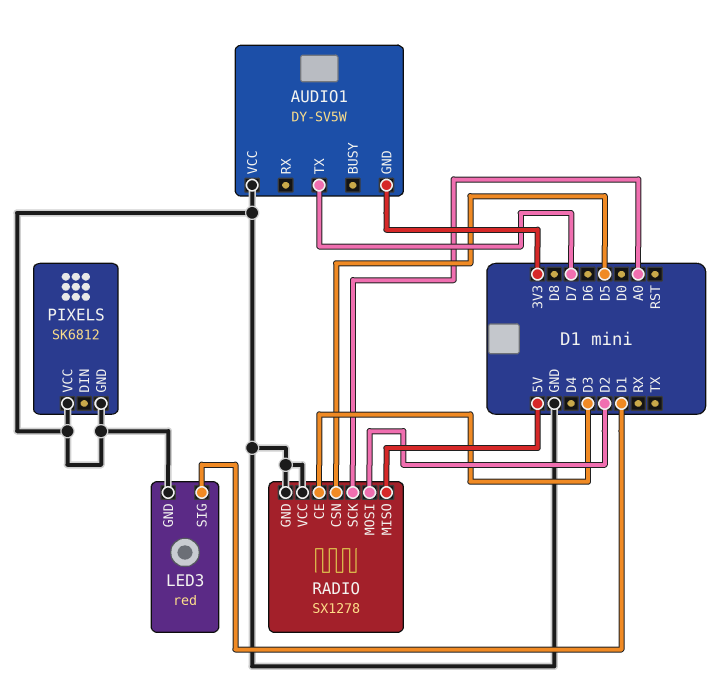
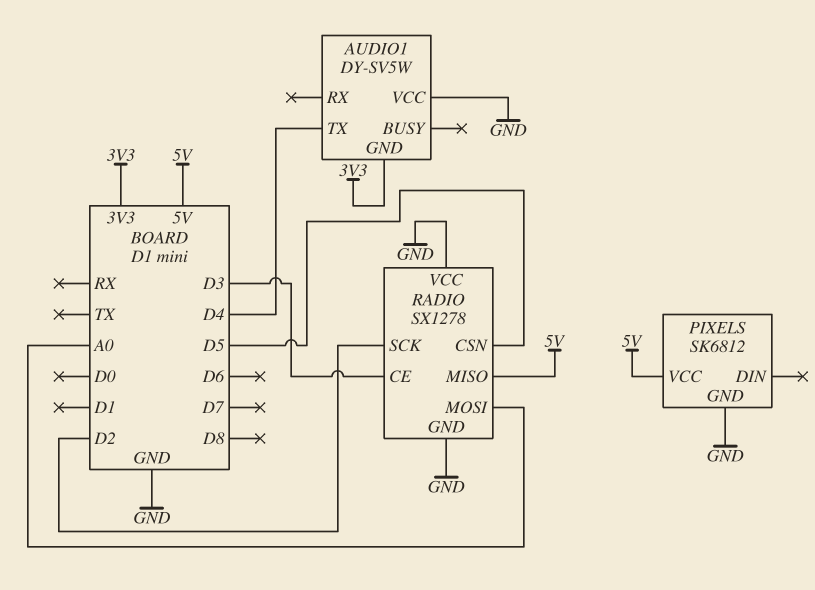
AUDIO1 pin TX: D7 -> D4
LED3: red -> none
LED3 pin GND: GND -> none
LED3 pin SIG: D1 -> none
PIXELS pin VCC: GND -> 5V
RADIO pin MOSI: D2 -> A0
RADIO pin SCK: A0 -> D2

